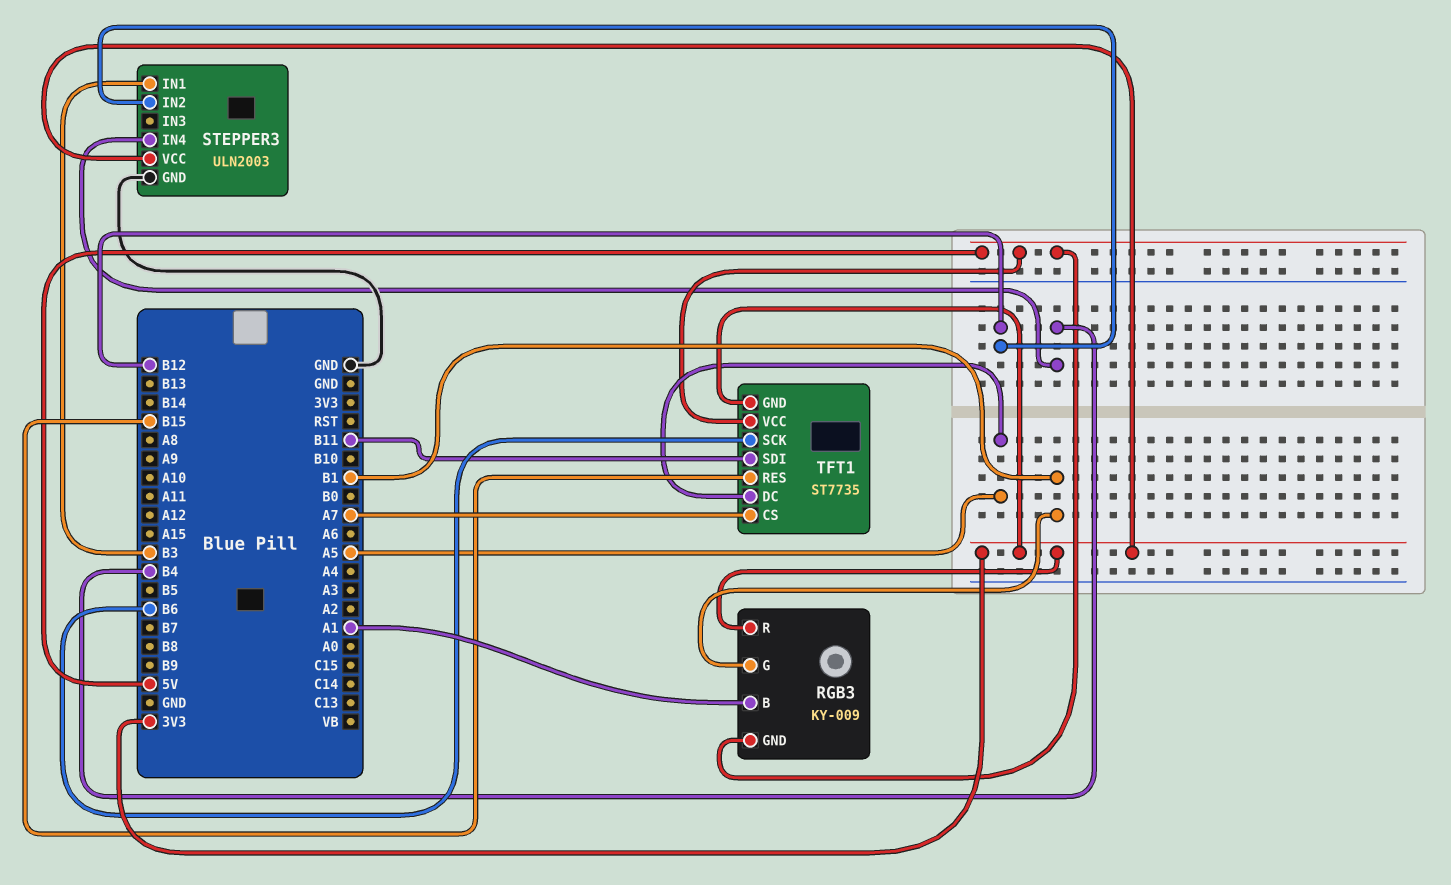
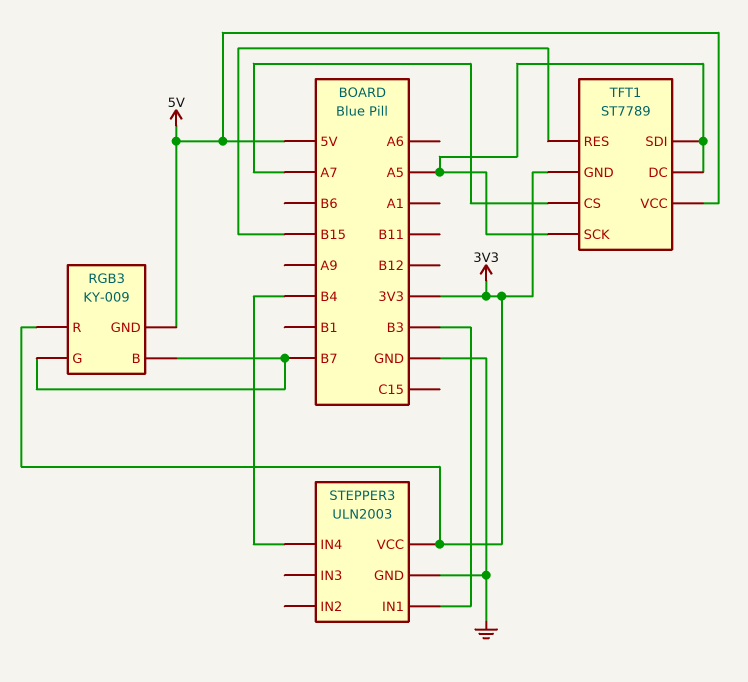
RGB3 pin B: A1 -> B7
RGB3 pin G: B1 -> B7
STEPPER3 pin IN2: B12 -> none
TFT1: ST7735 -> ST7789
TFT1 pin SCK: B6 -> A5
TFT1 pin SDI: B11 -> A5

